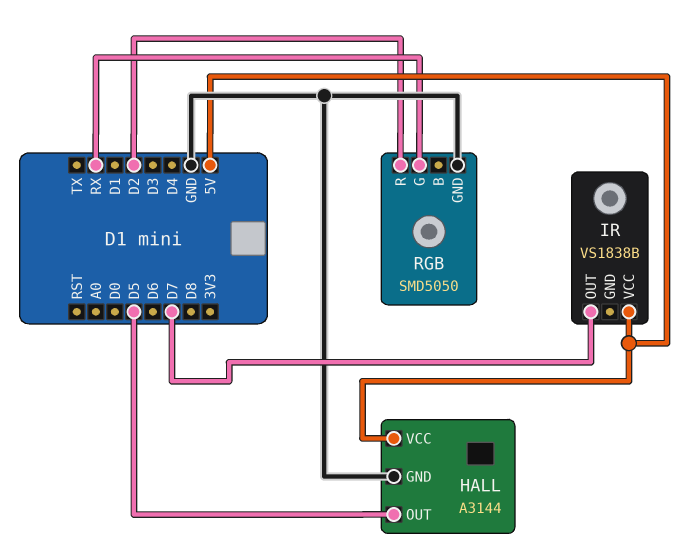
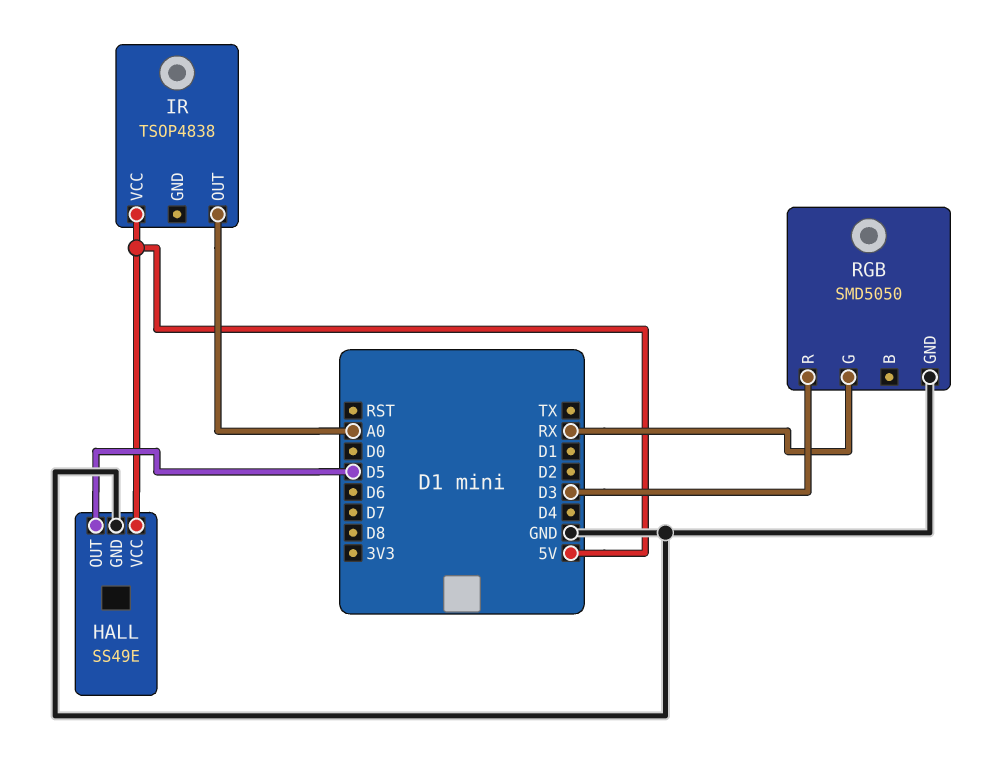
HALL: A3144 -> SS49E
IR: VS1838B -> TSOP4838
IR pin OUT: D7 -> A0
RGB pin R: D2 -> D3

